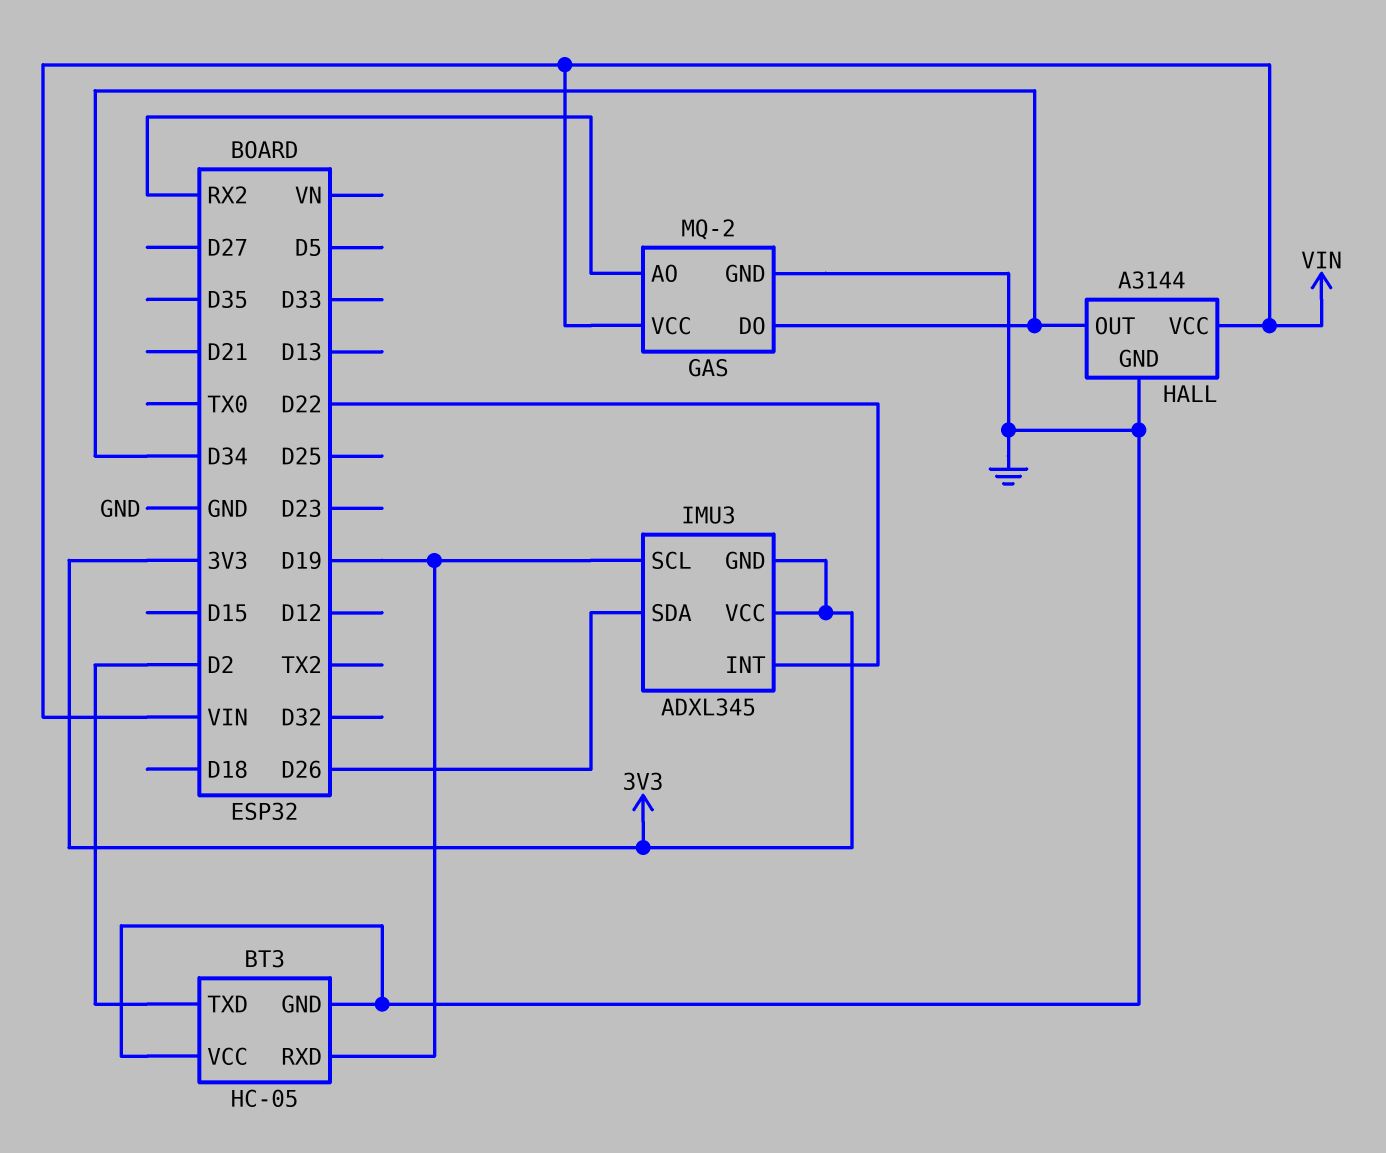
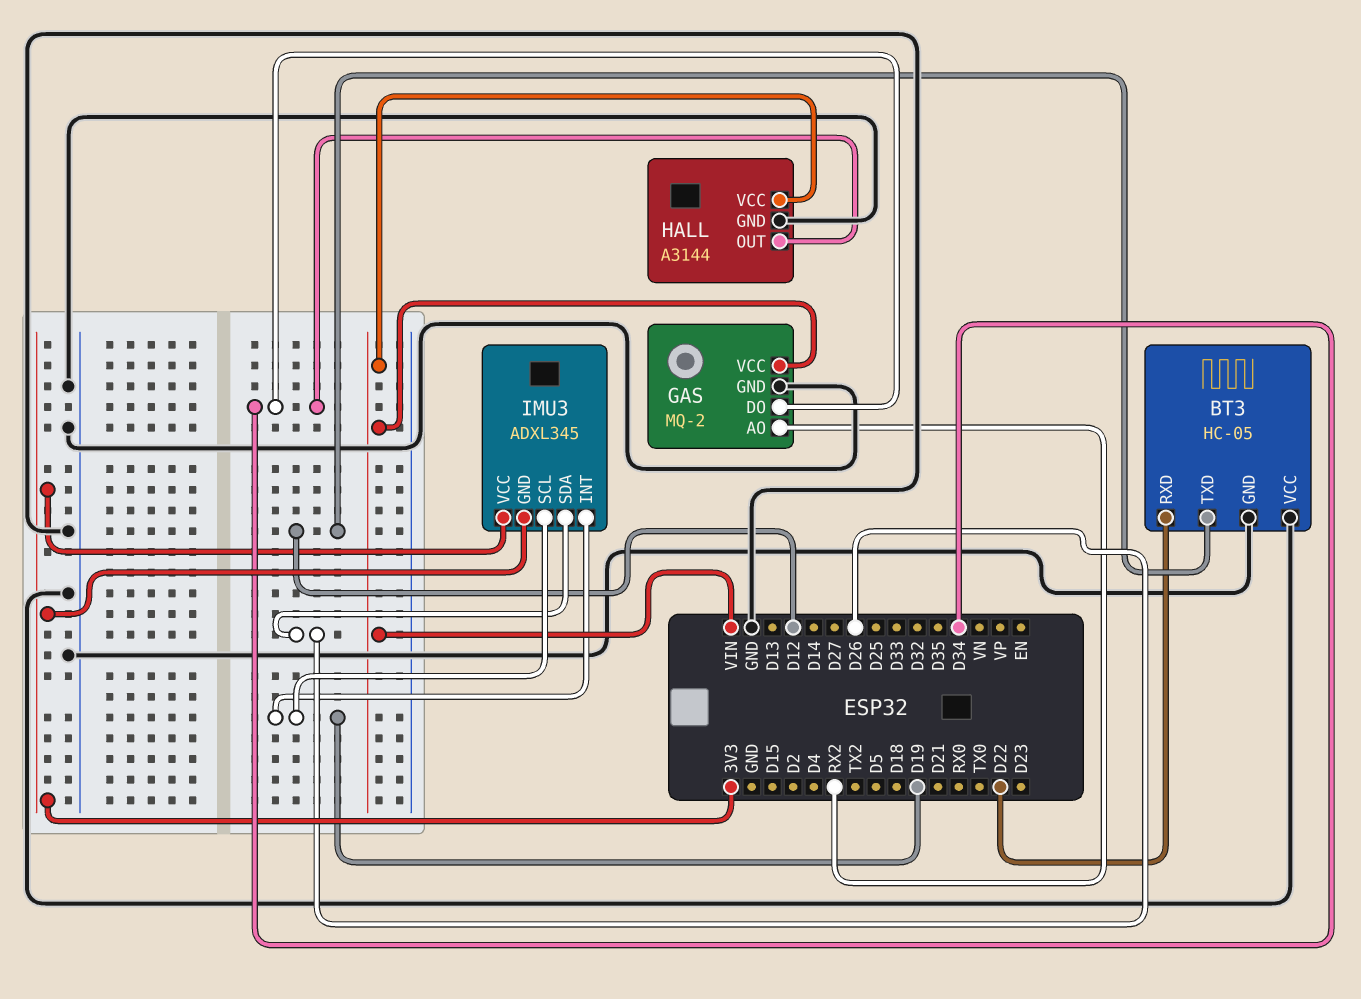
BT3 pin RXD: D19 -> D22
BT3 pin TXD: D2 -> D12
IMU3 pin INT: D22 -> D19

